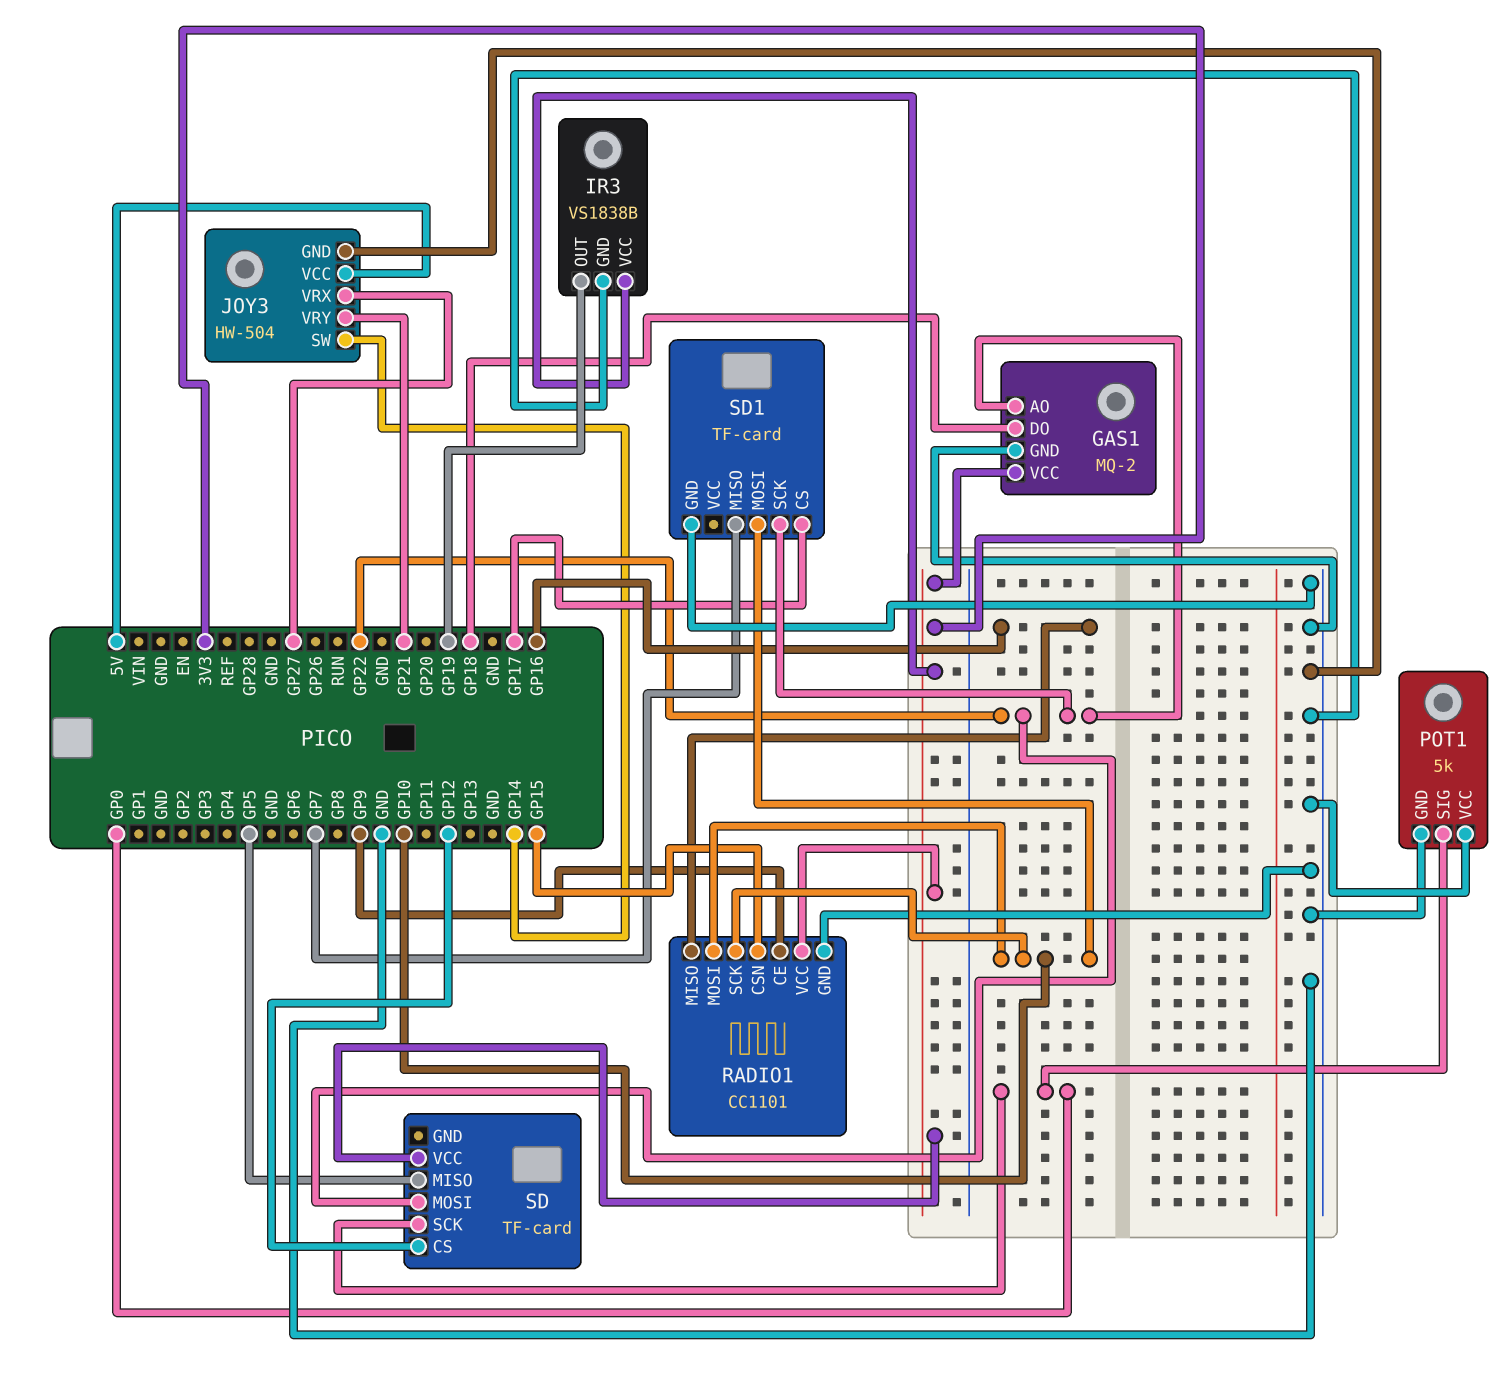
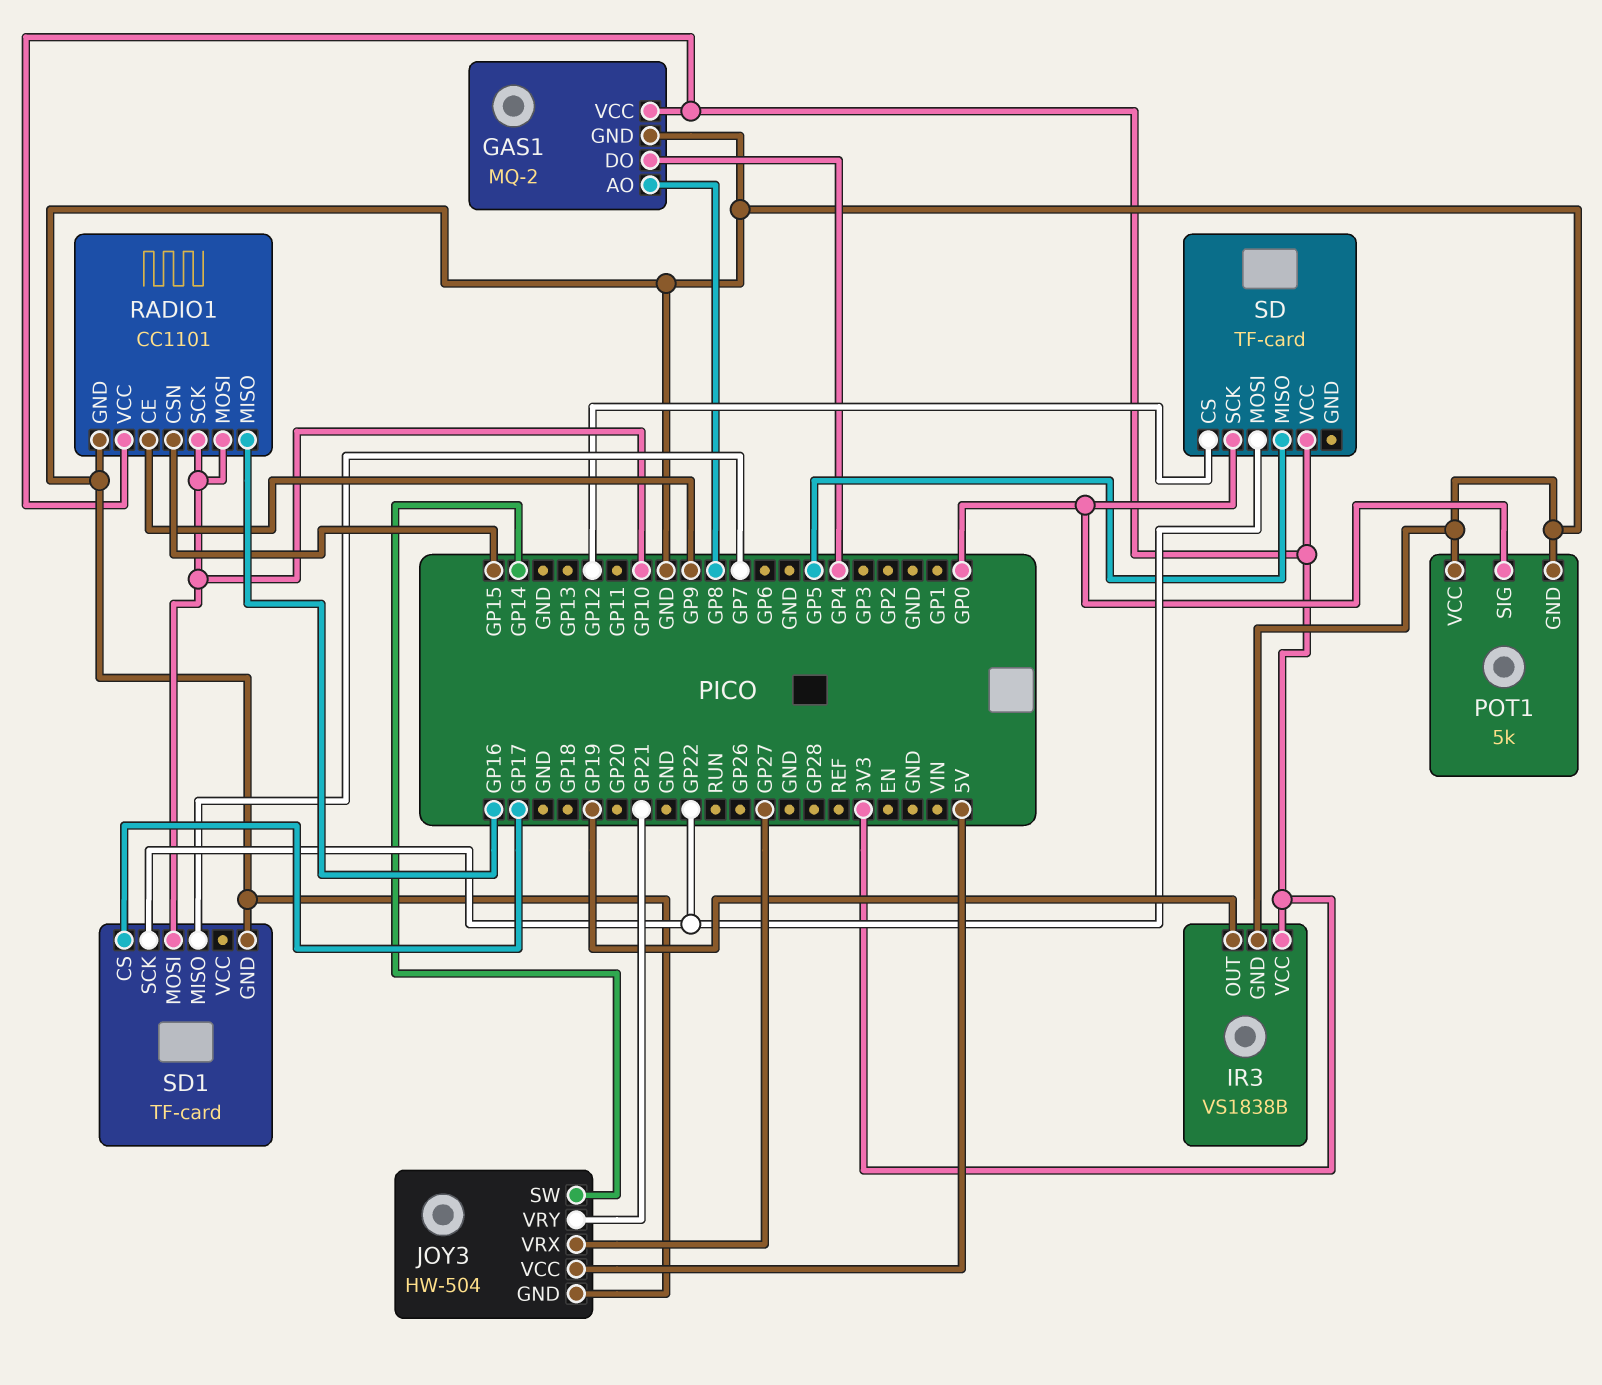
GAS1 pin AO: GP22 -> GP8
GAS1 pin DO: GP18 -> GP4

